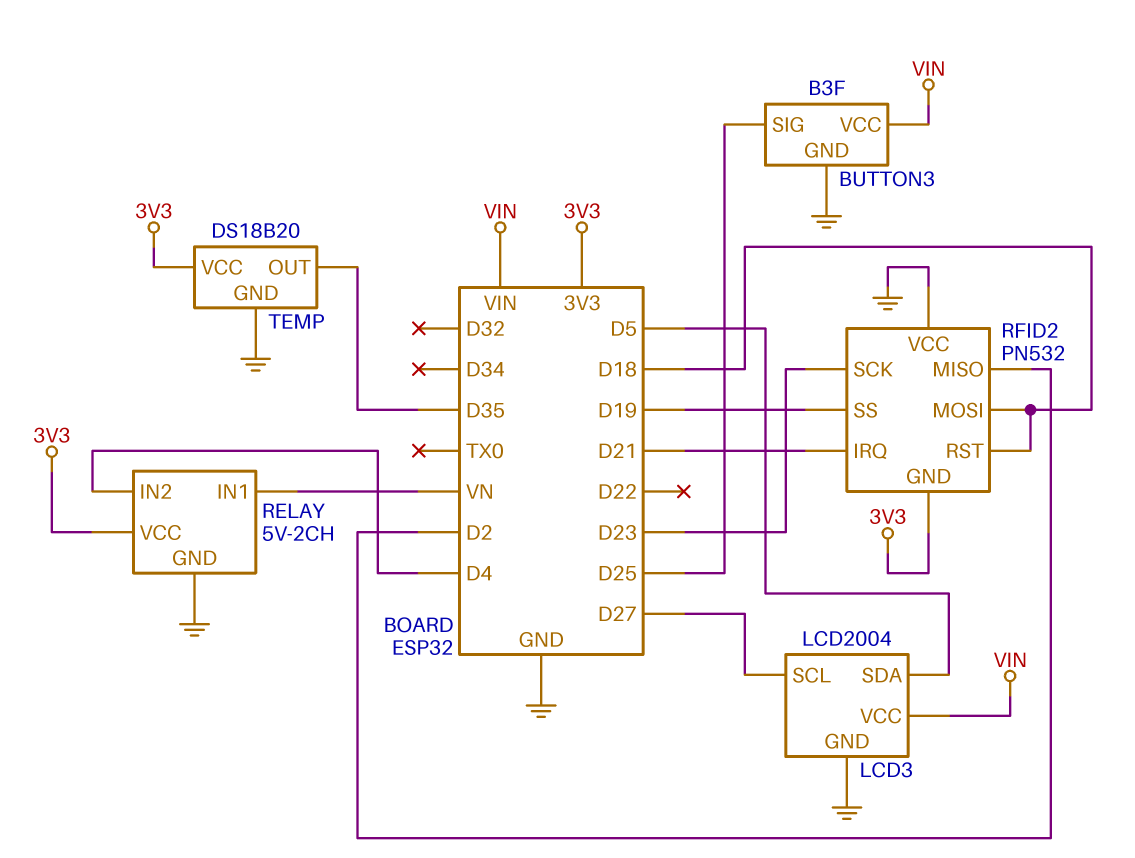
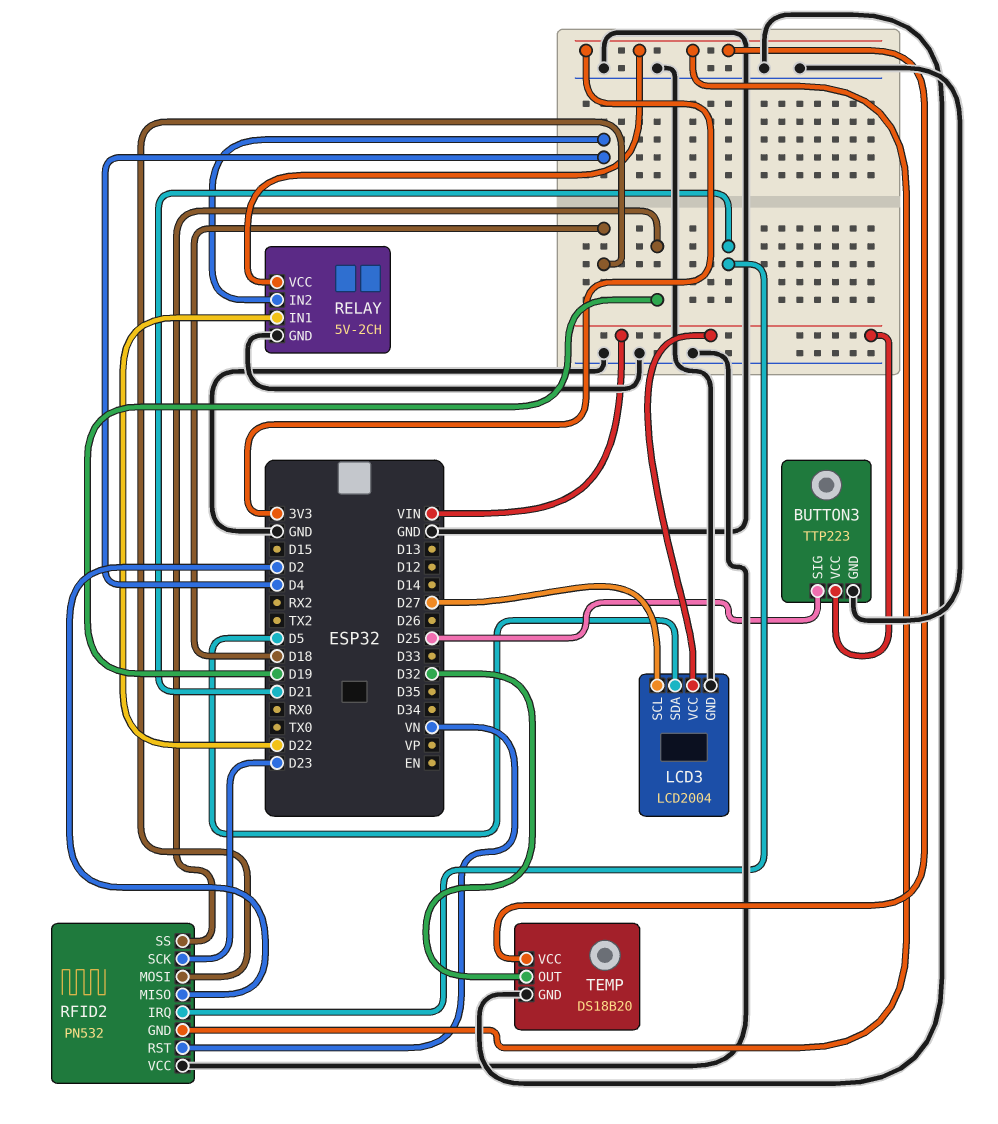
BUTTON3: B3F -> TTP223
RELAY pin IN1: VN -> D22
RFID2 pin RST: D18 -> VN
TEMP pin OUT: D35 -> D32

